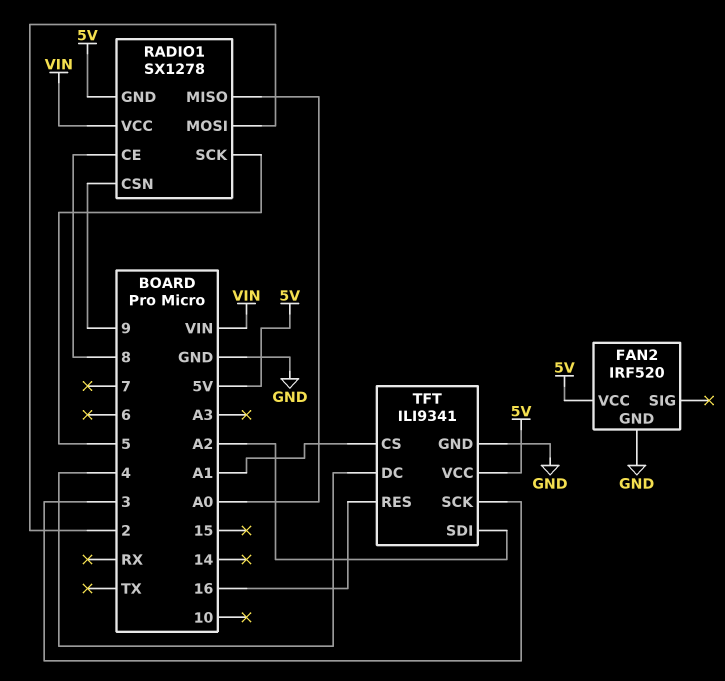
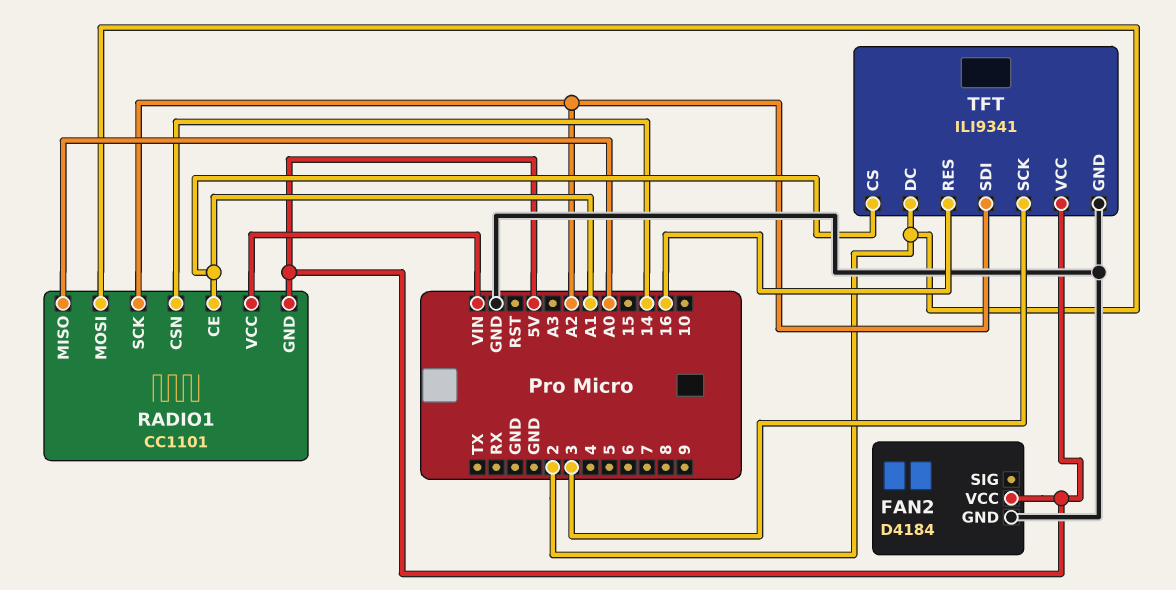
FAN2: IRF520 -> D4184
RADIO1: SX1278 -> CC1101
RADIO1 pin CE: 8 -> A1
RADIO1 pin CSN: 9 -> 14
RADIO1 pin SCK: 5 -> A2
TFT pin DC: 4 -> 2

